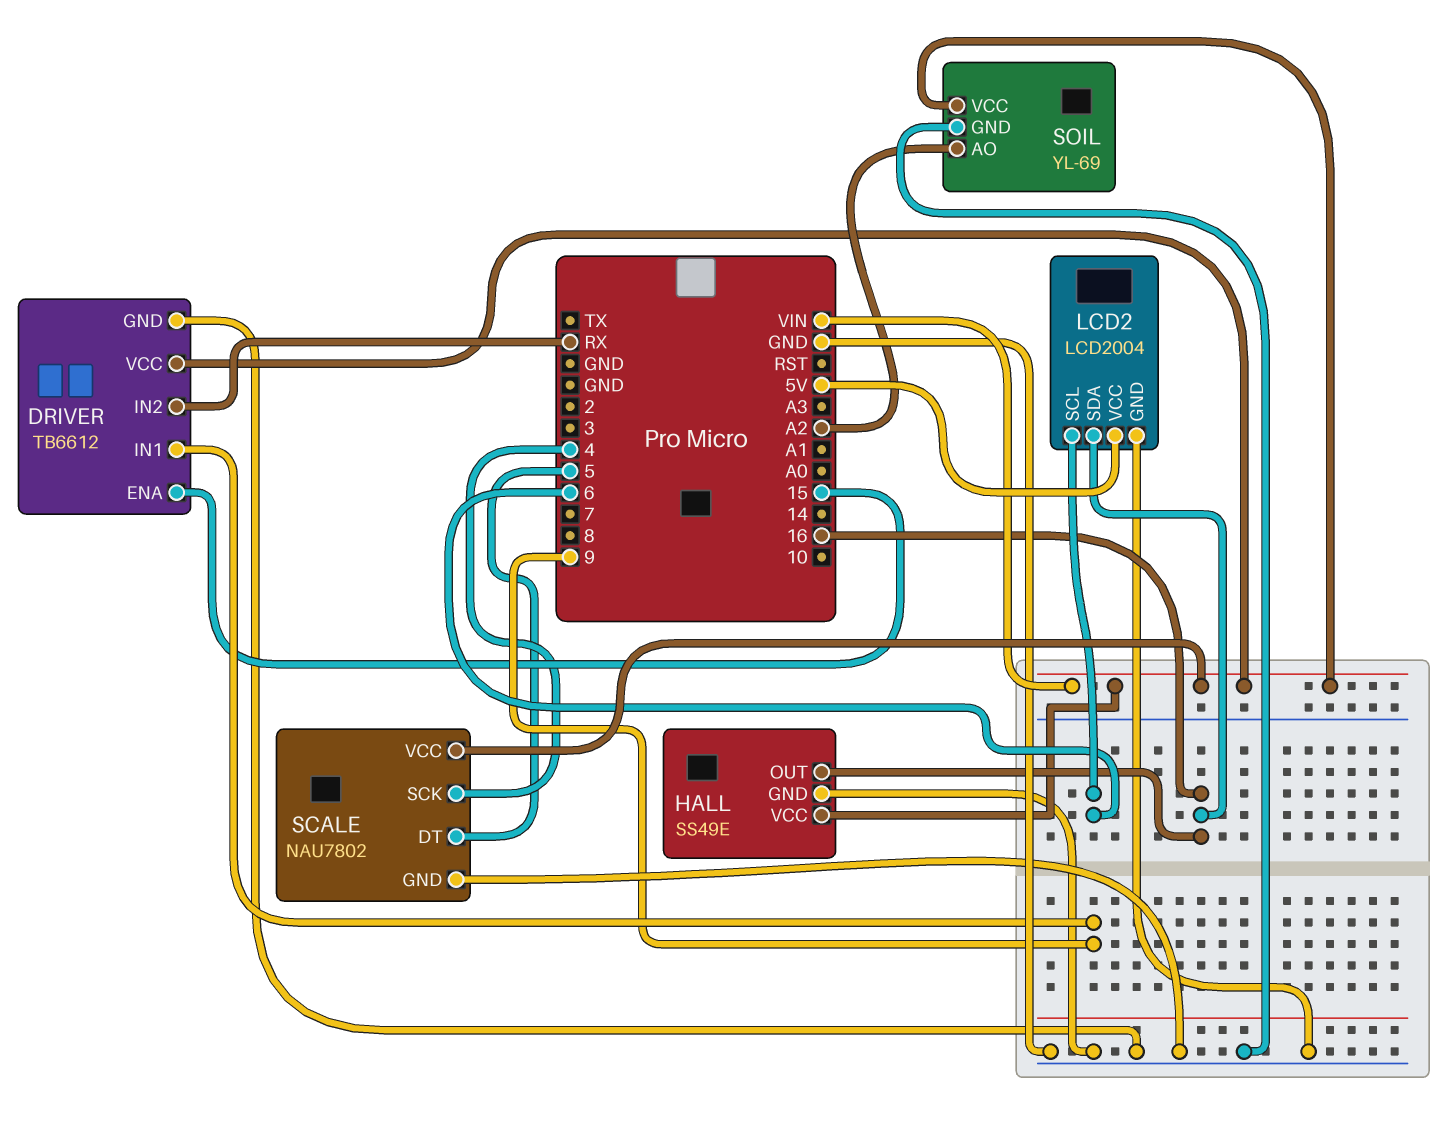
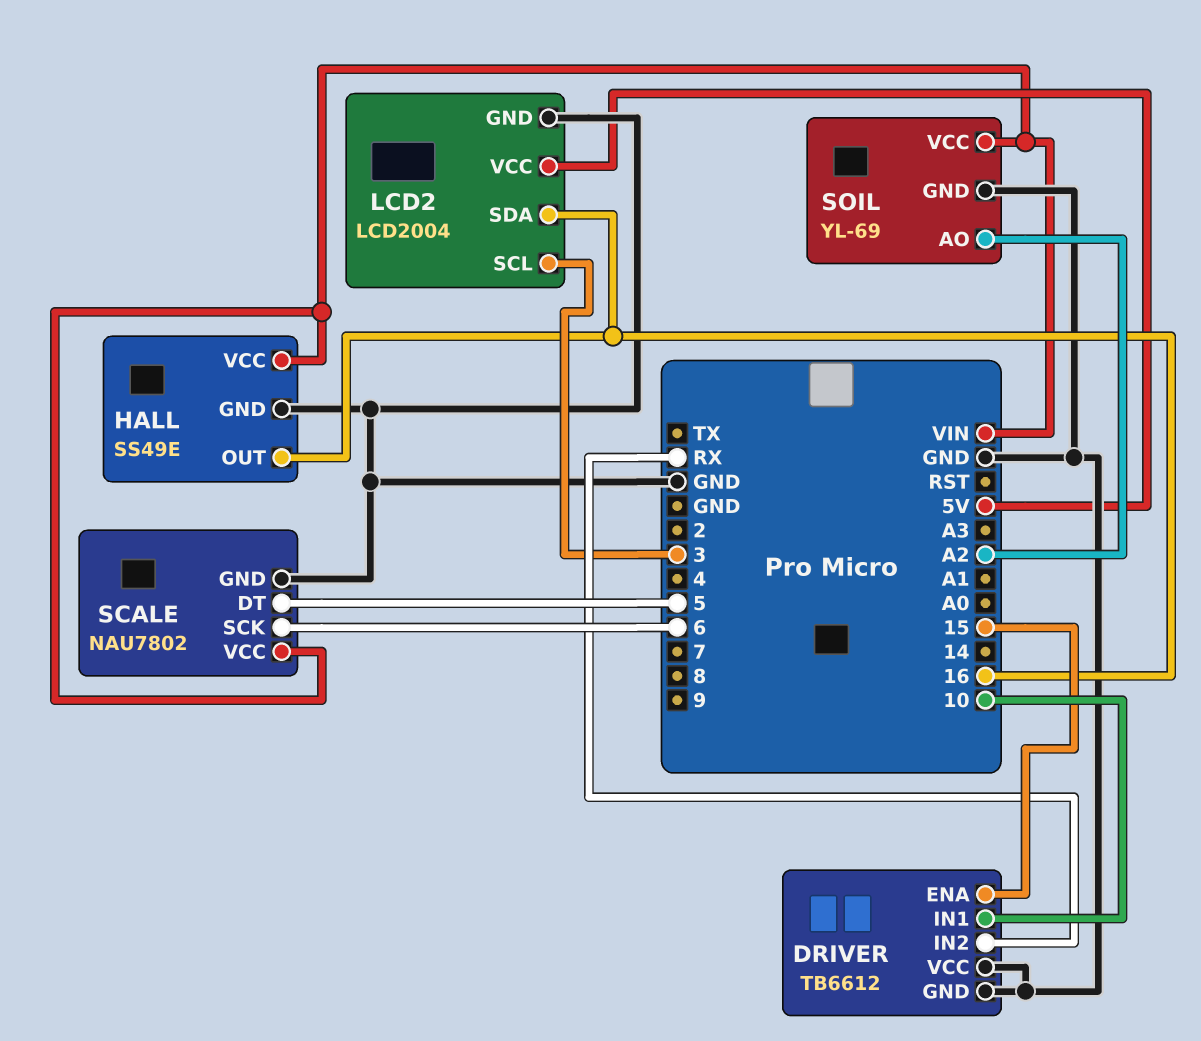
DRIVER pin IN1: 9 -> 10
DRIVER pin VCC: VIN -> GND
LCD2 pin SCL: 6 -> 3
SCALE pin SCK: 4 -> 6

